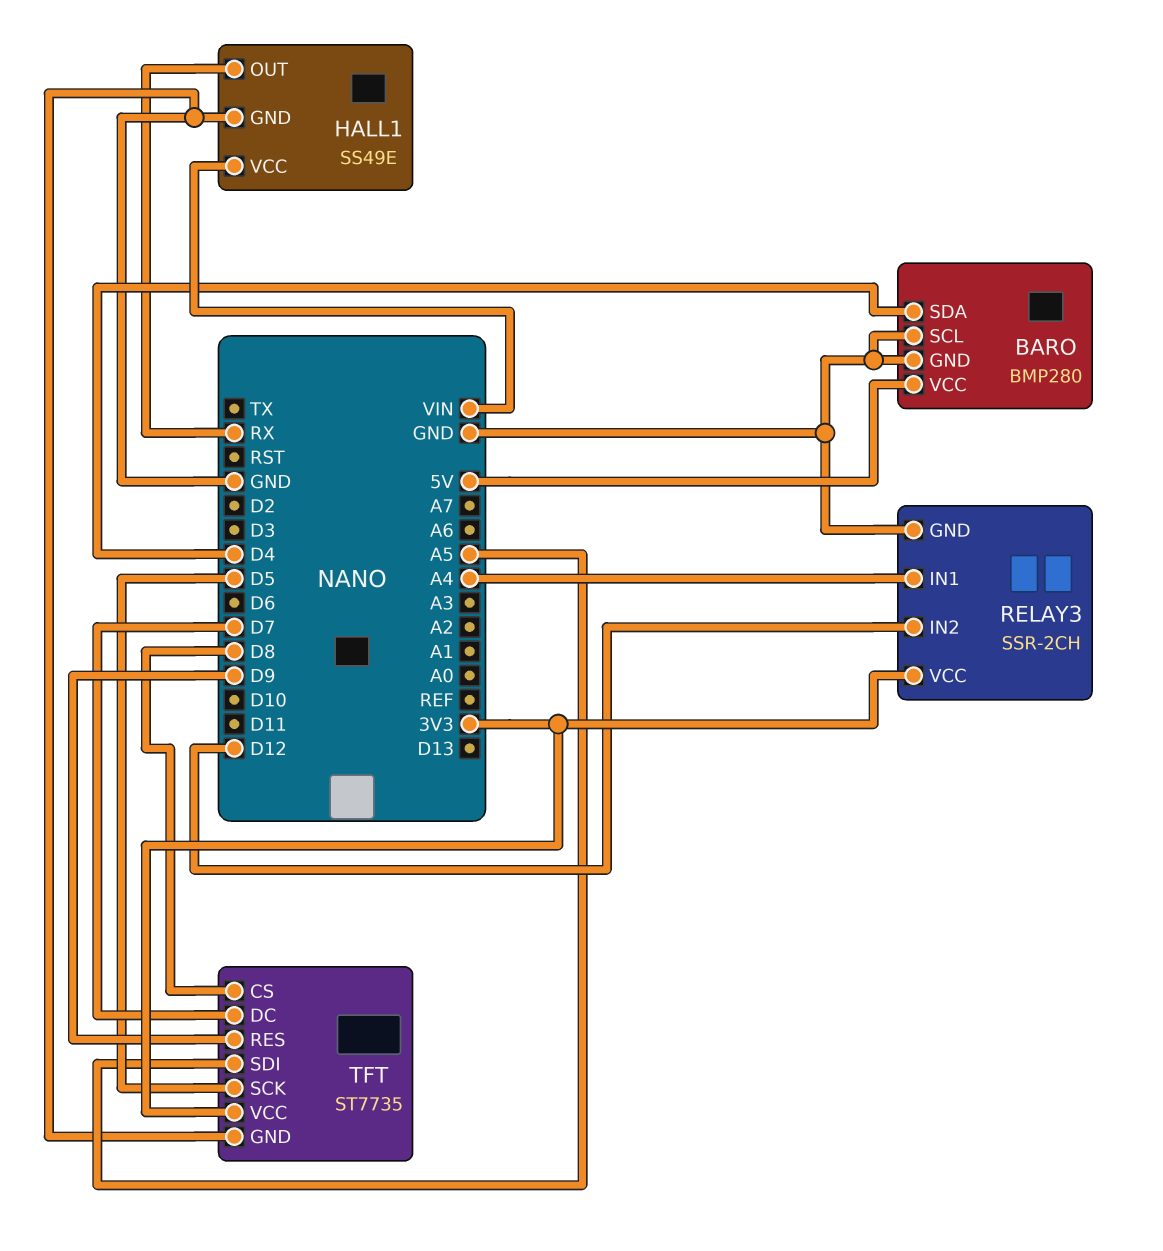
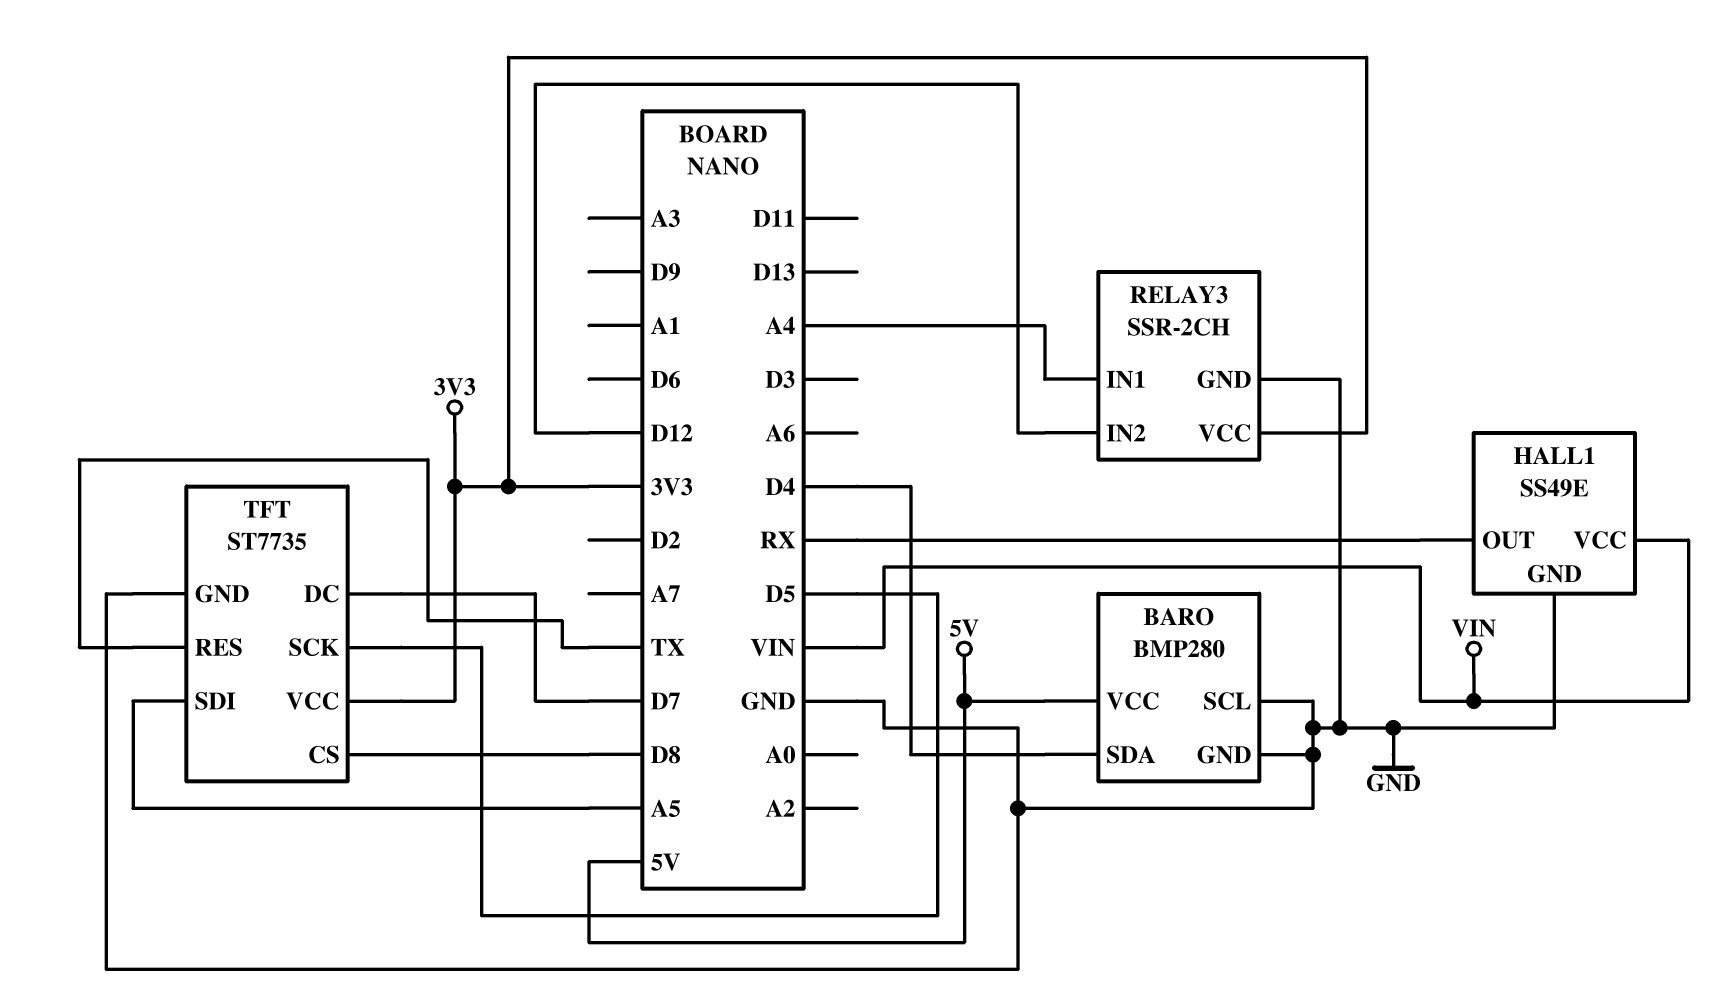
TFT pin RES: D9 -> TX

